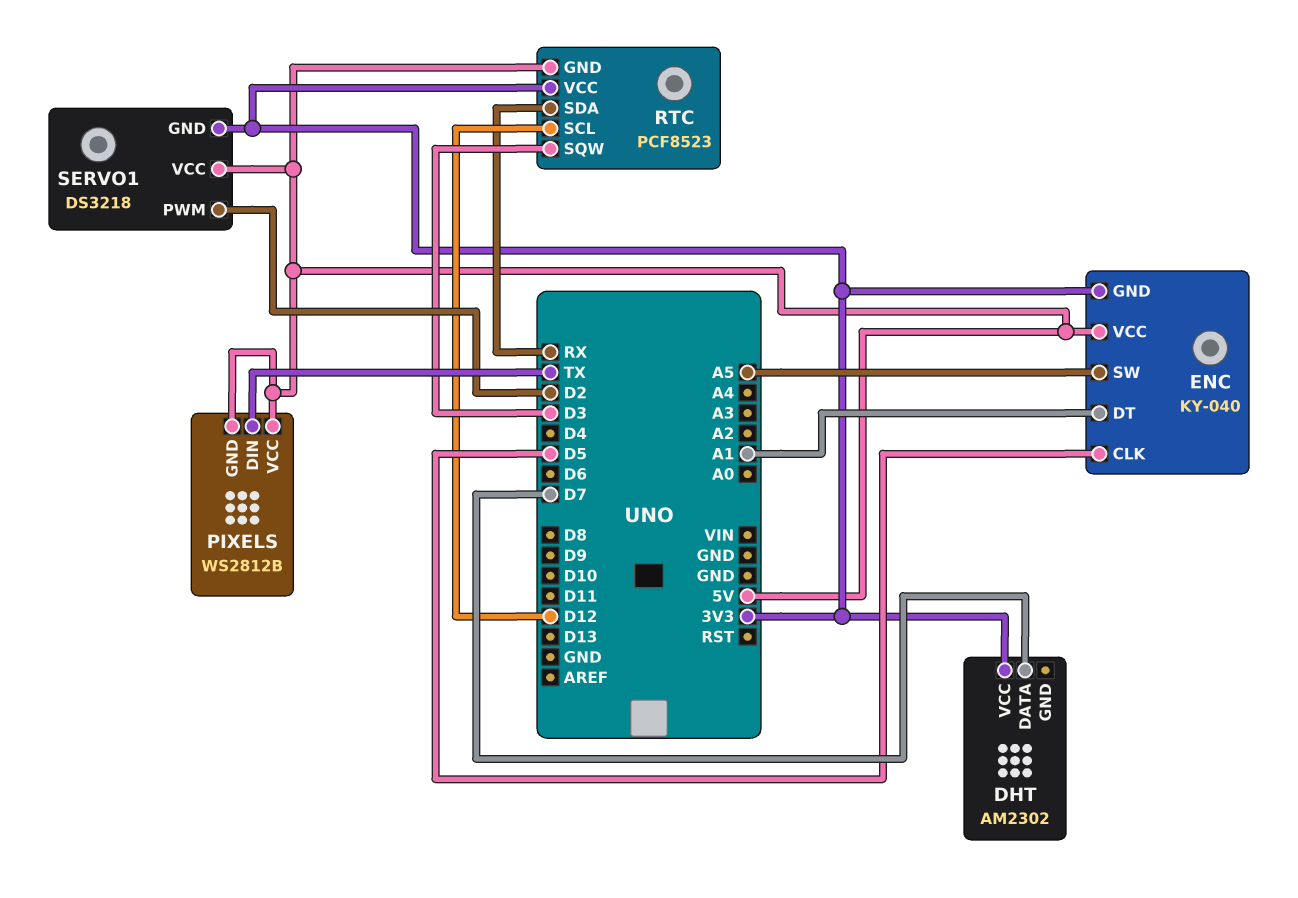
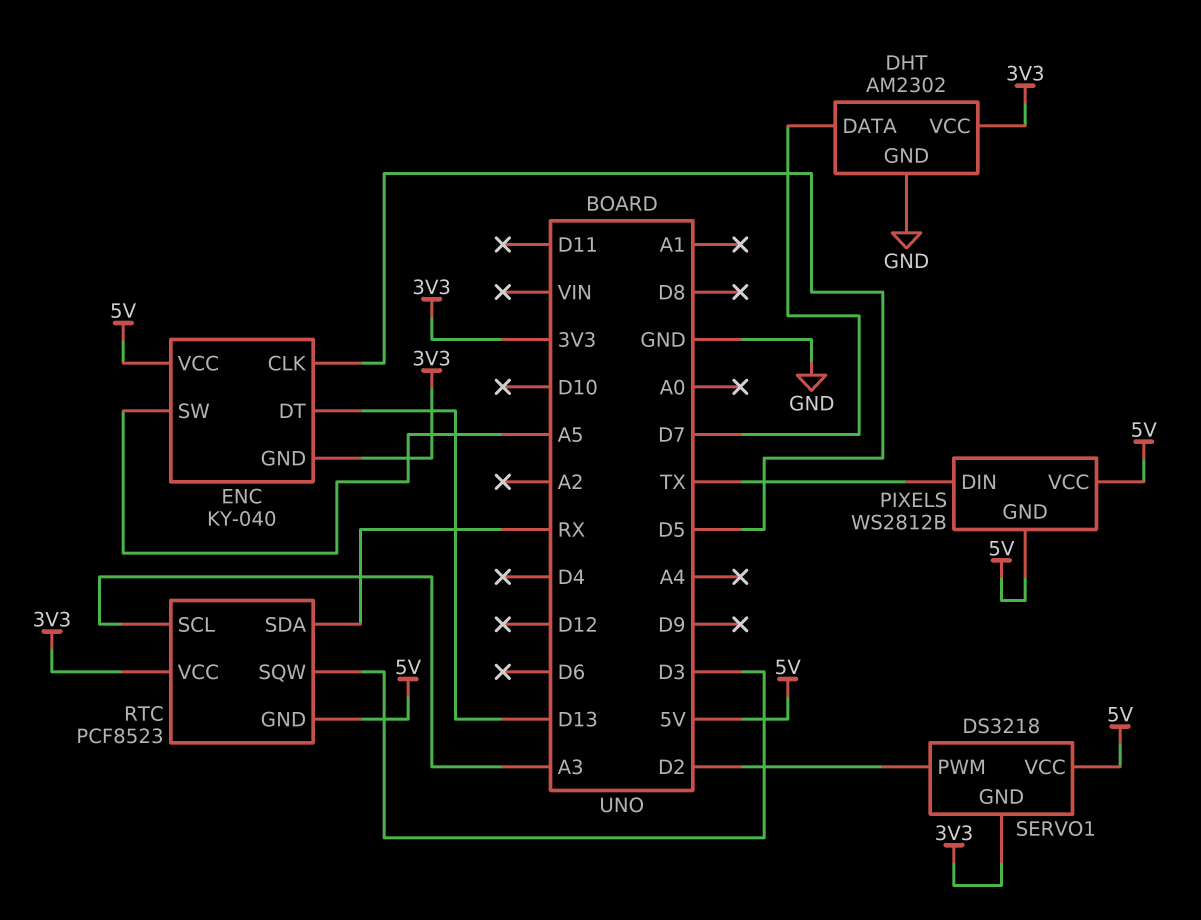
DHT pin GND: none -> GND
ENC pin DT: A1 -> D13
RTC pin SCL: D12 -> A3

